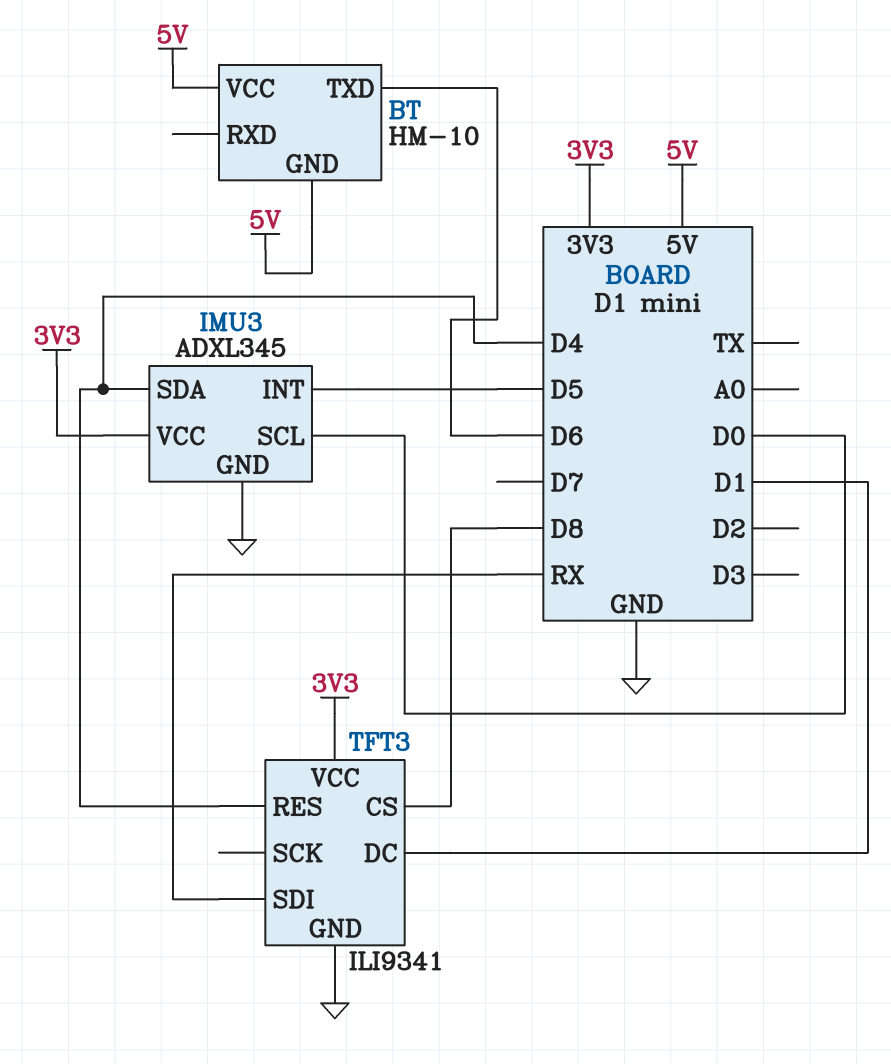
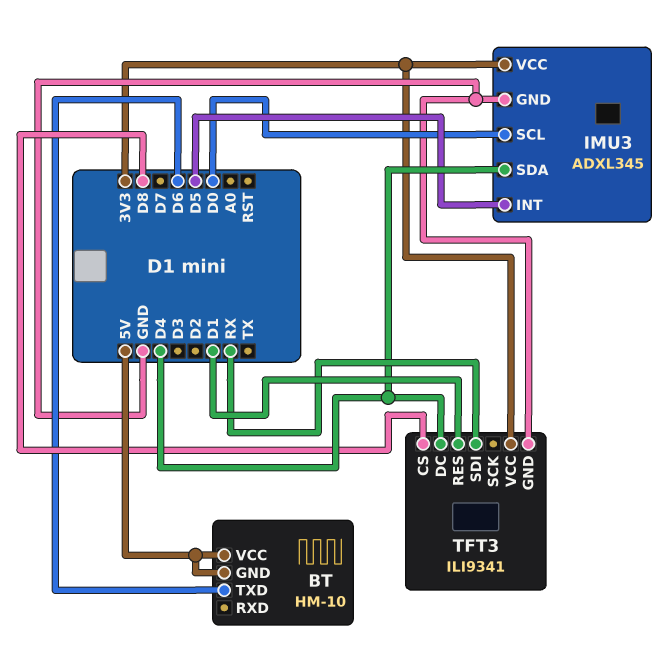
TFT3 pin DC: D1 -> D4
TFT3 pin RES: D4 -> D1

